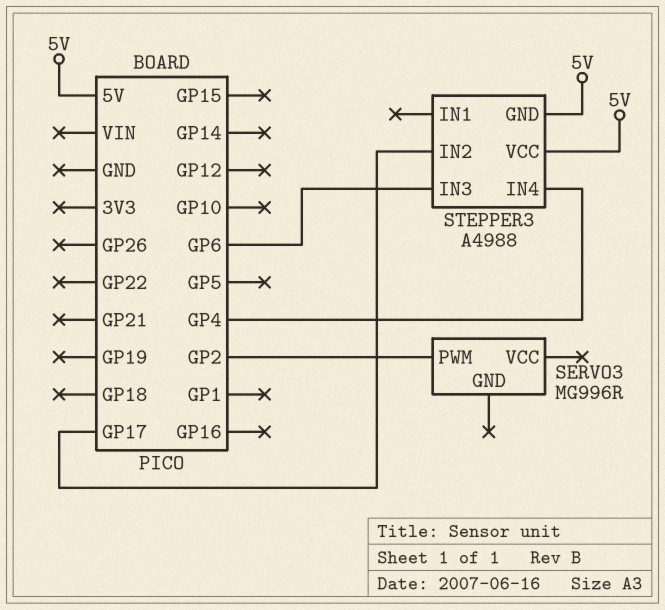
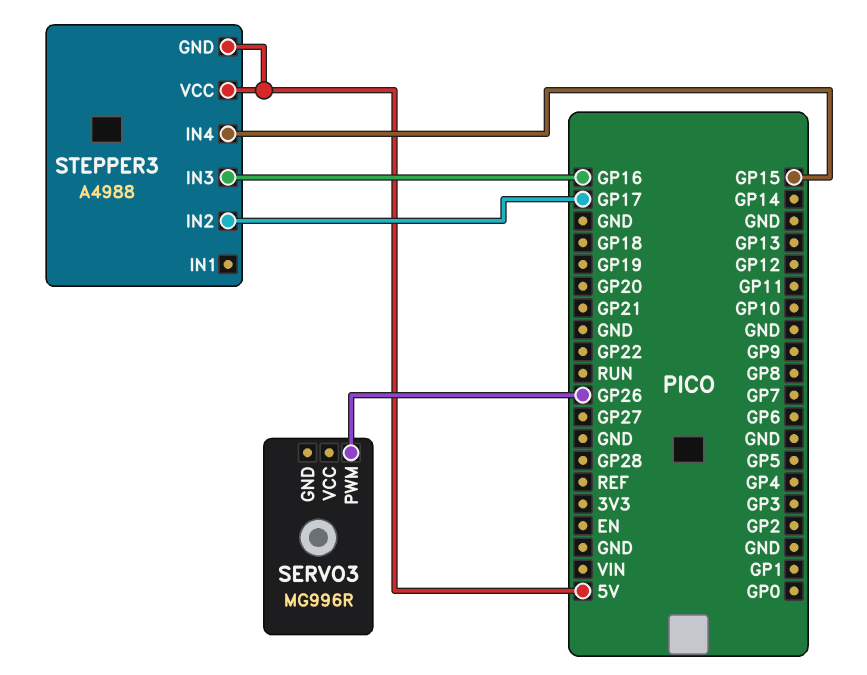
SERVO3 pin PWM: GP2 -> GP26
STEPPER3 pin IN3: GP6 -> GP16
STEPPER3 pin IN4: GP4 -> GP15

